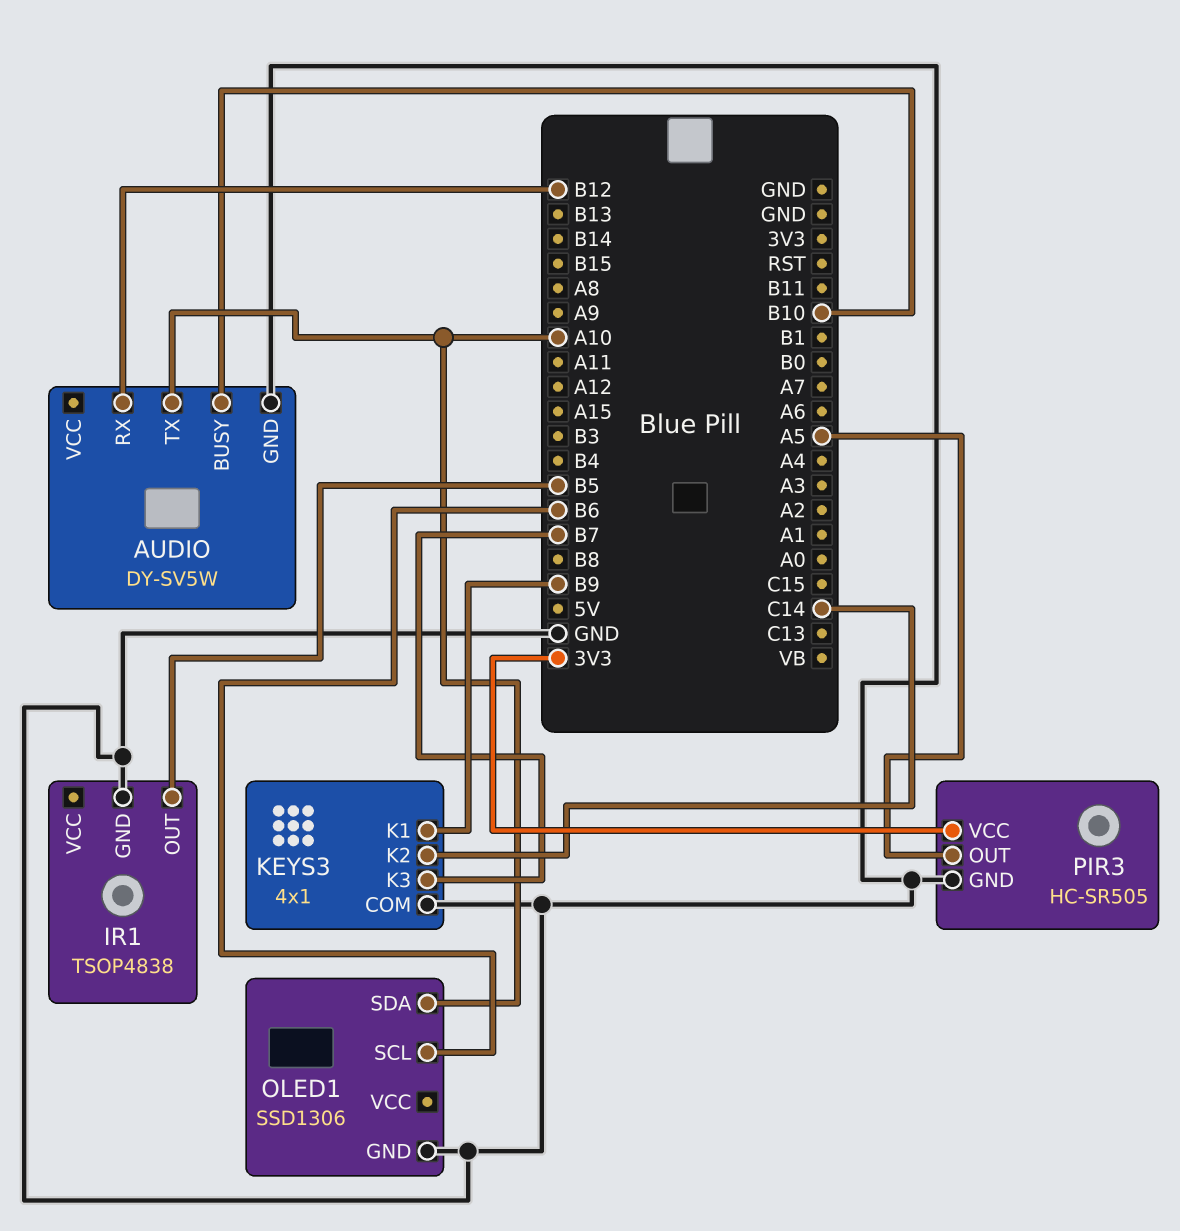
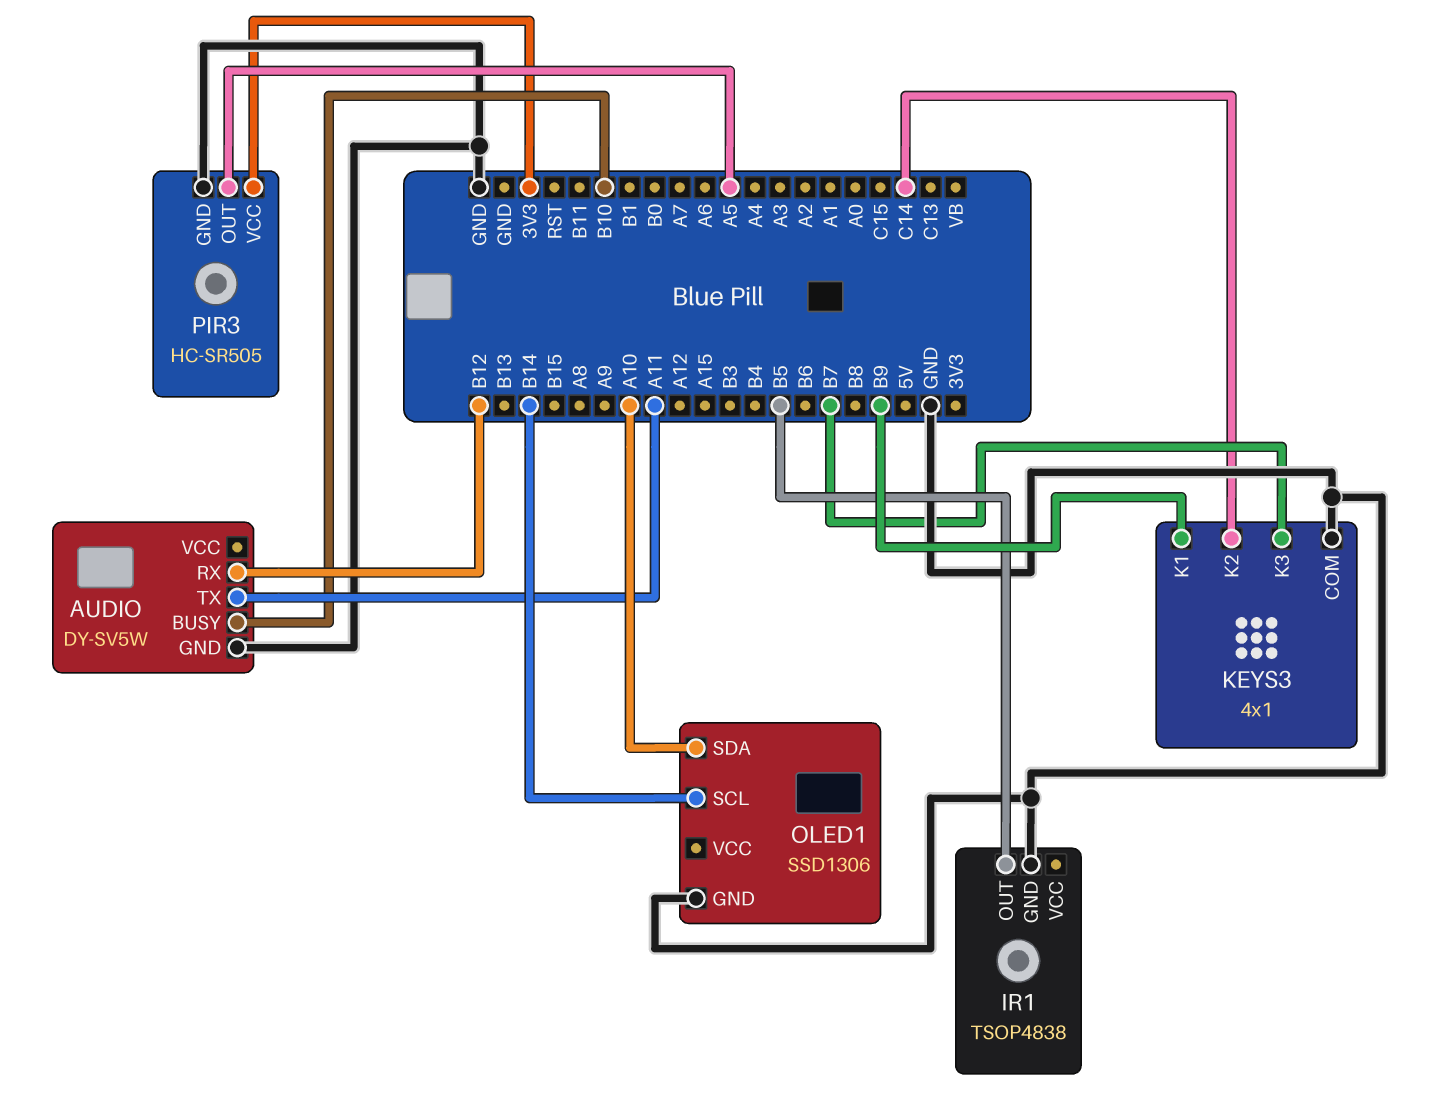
AUDIO pin TX: A10 -> A11
OLED1 pin SCL: B6 -> B14

